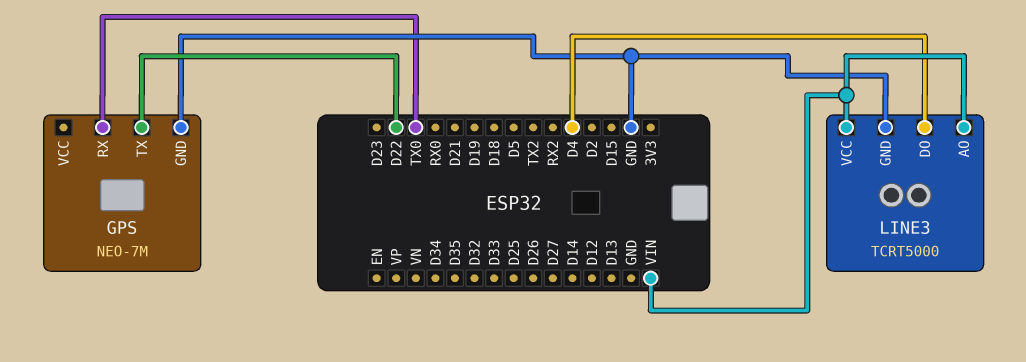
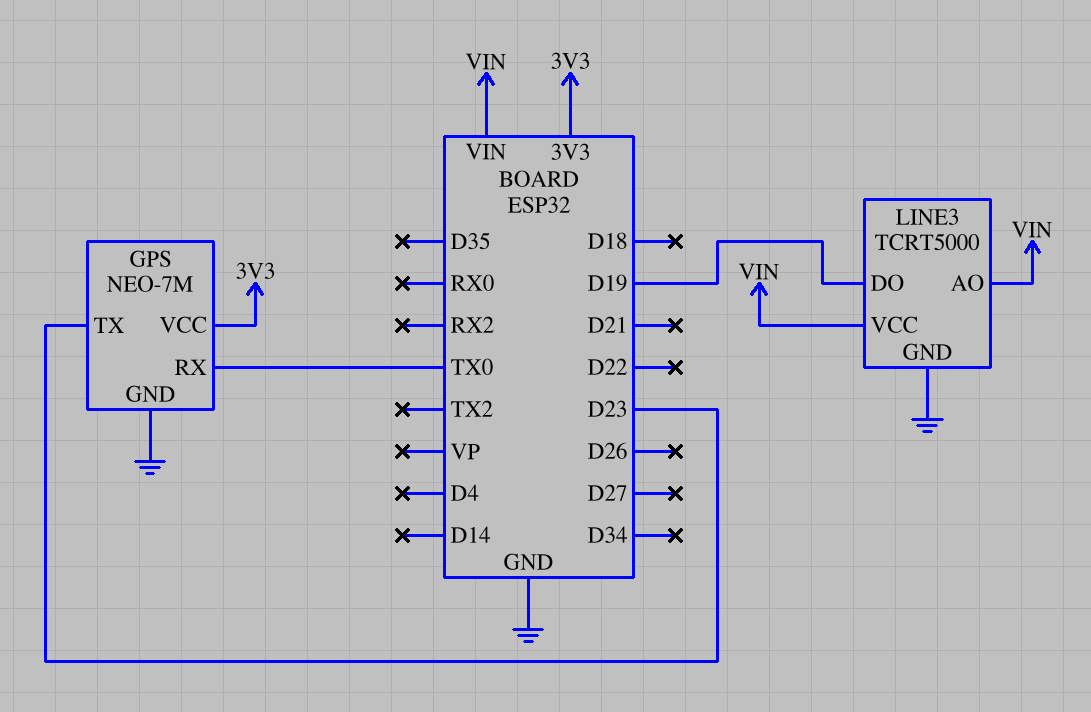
GPS pin TX: D22 -> D23
GPS pin VCC: none -> 3V3
LINE3 pin DO: D4 -> D19

